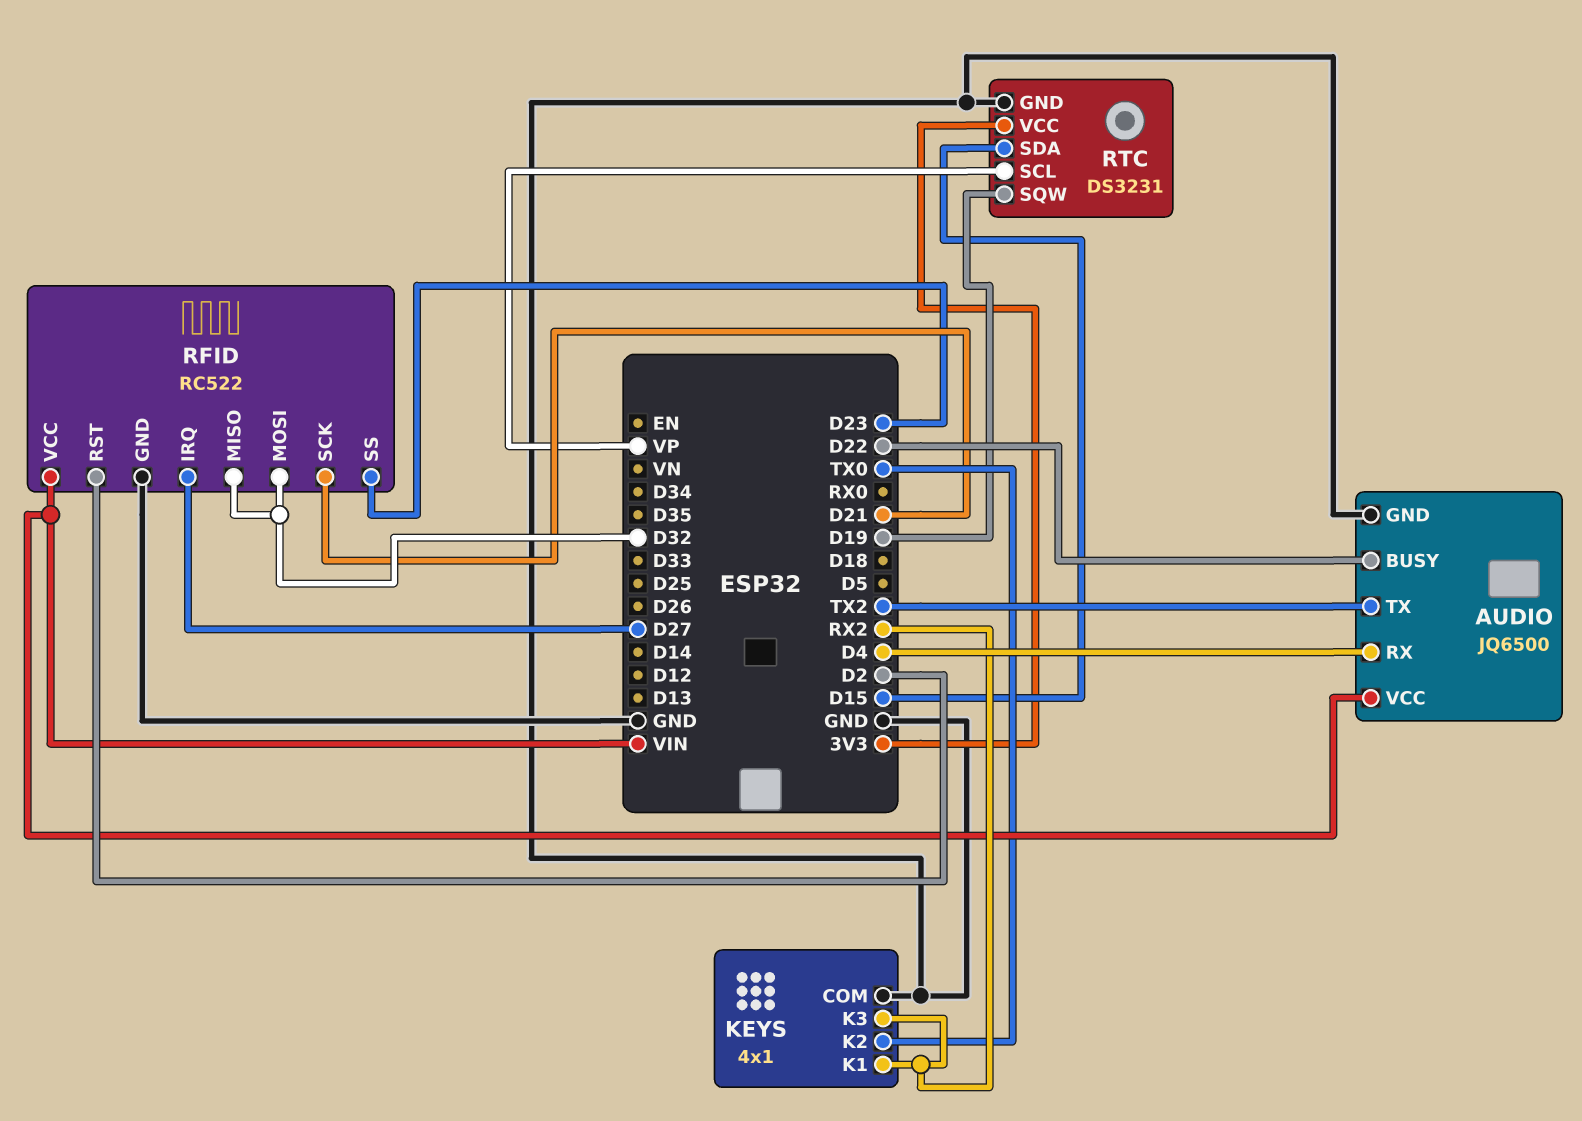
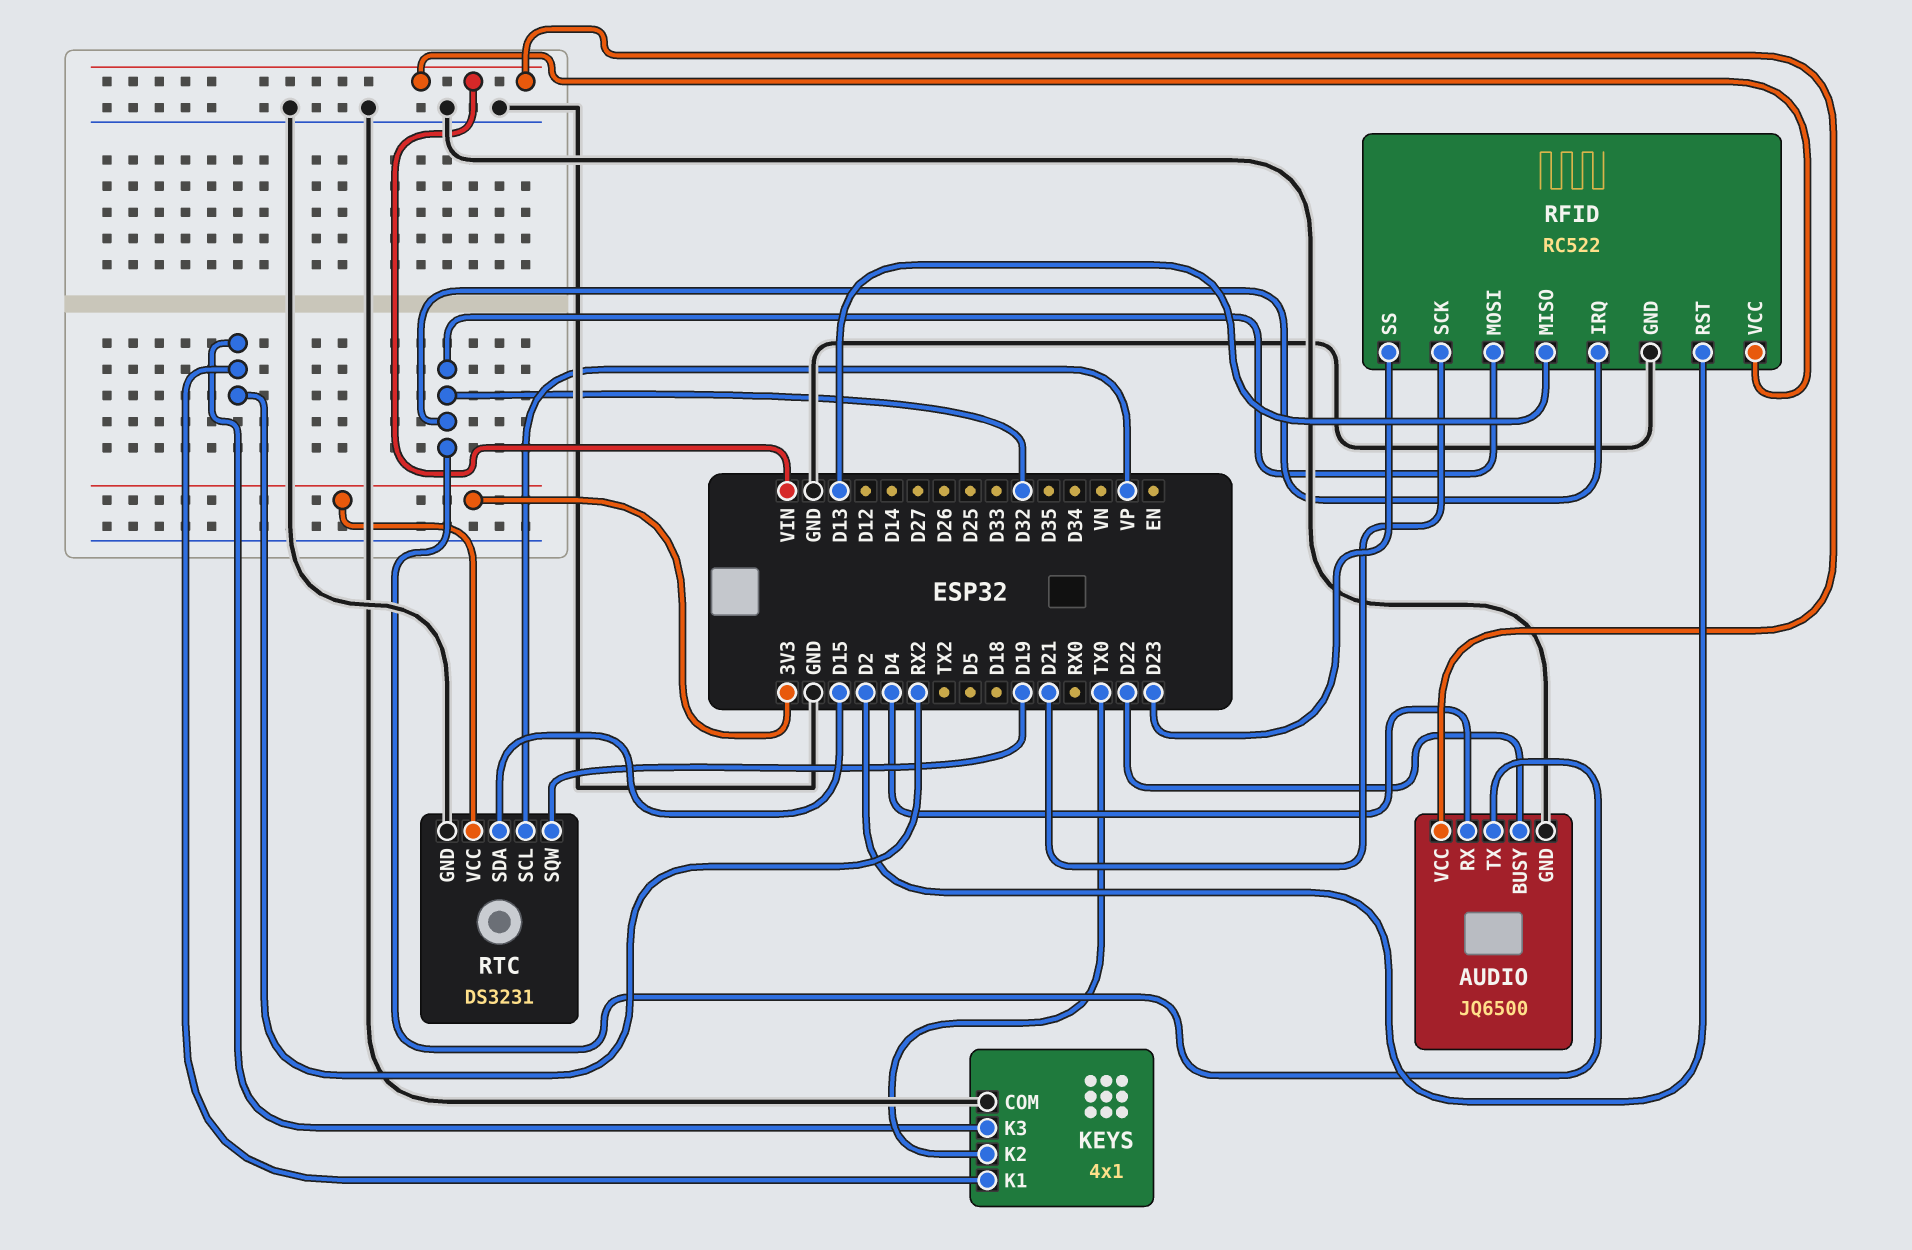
AUDIO pin TX: TX2 -> D32
RFID pin IRQ: D27 -> D32
RFID pin MISO: D32 -> D13

